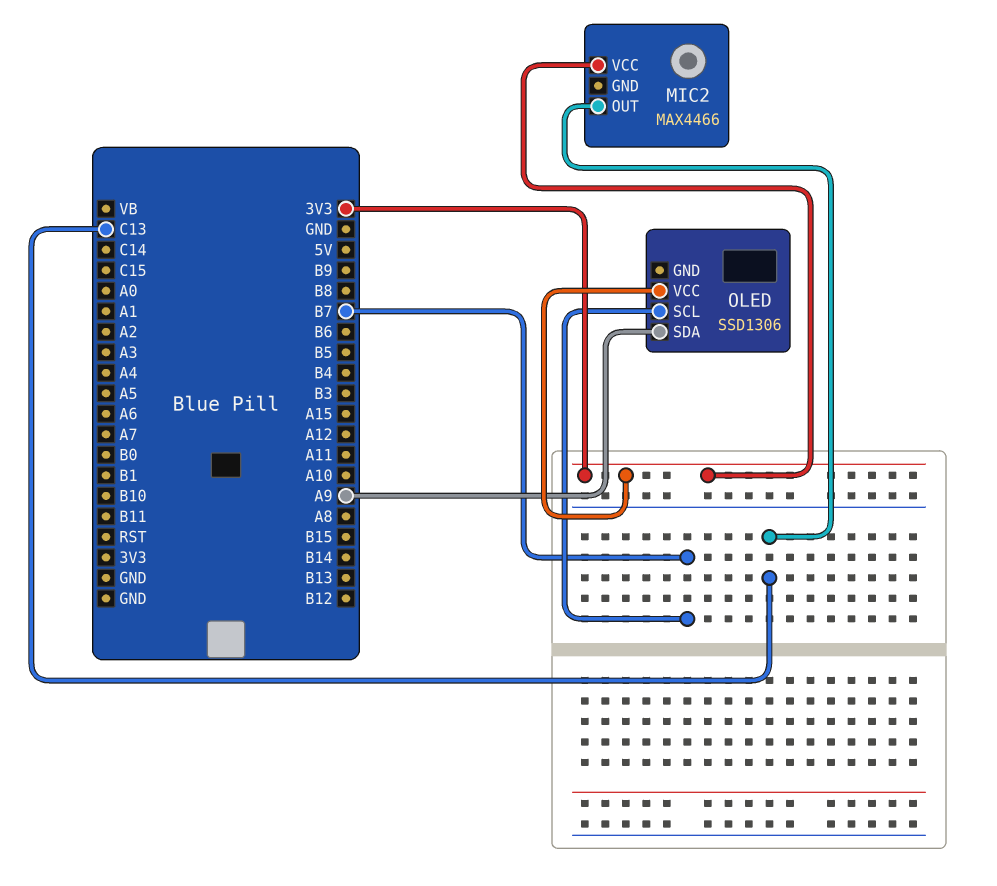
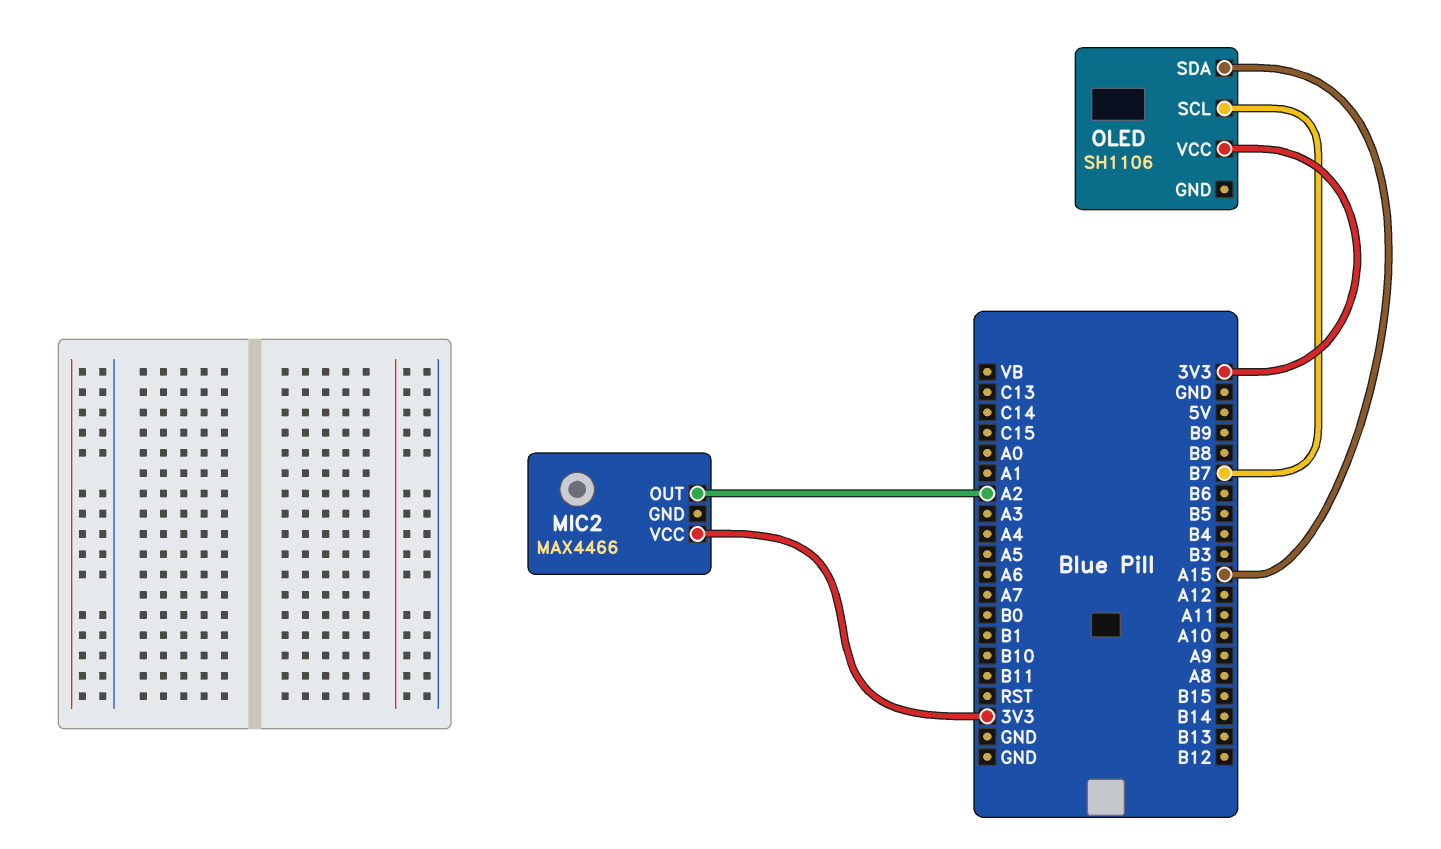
MIC2 pin OUT: C13 -> A2
OLED: SSD1306 -> SH1106
OLED pin SDA: A9 -> A15

